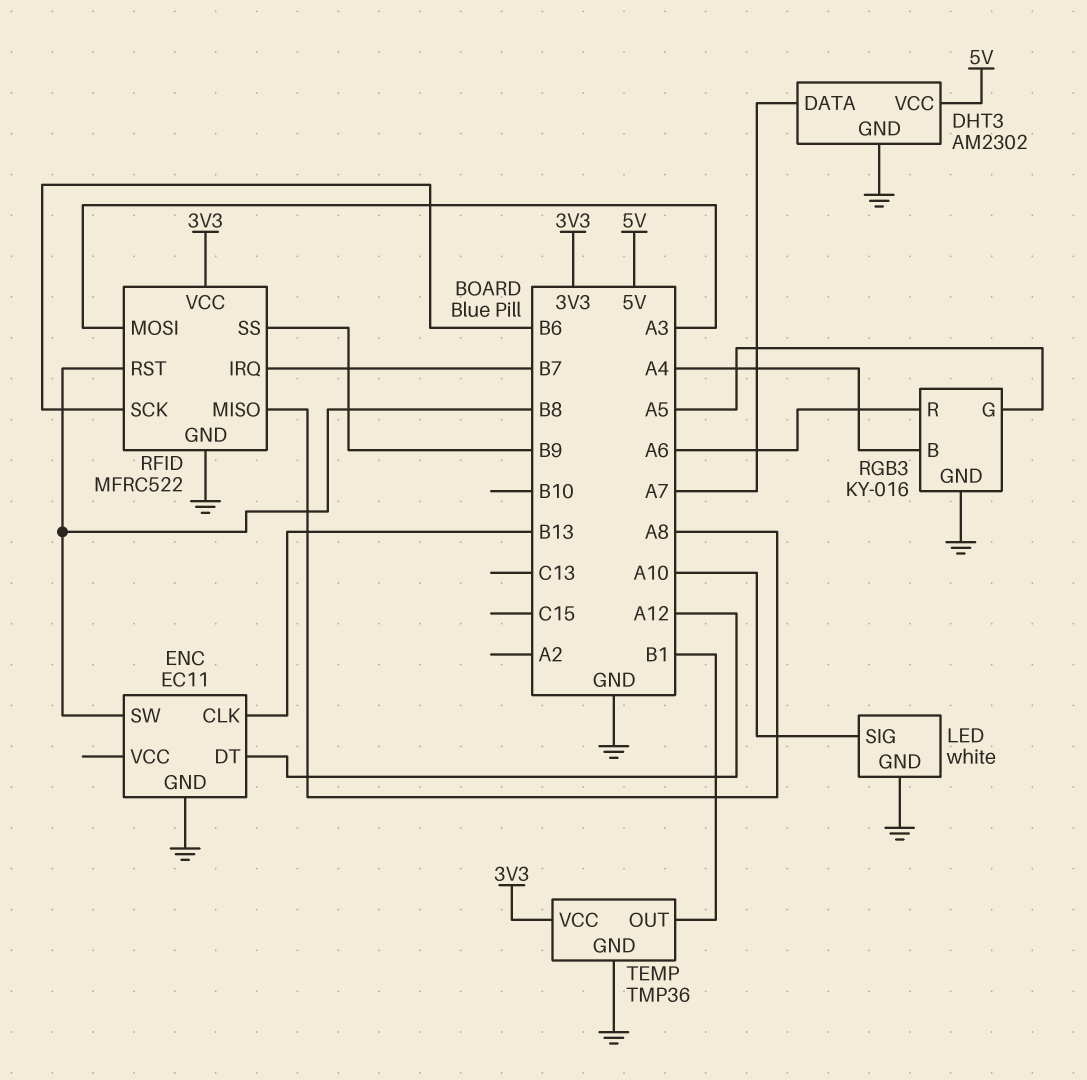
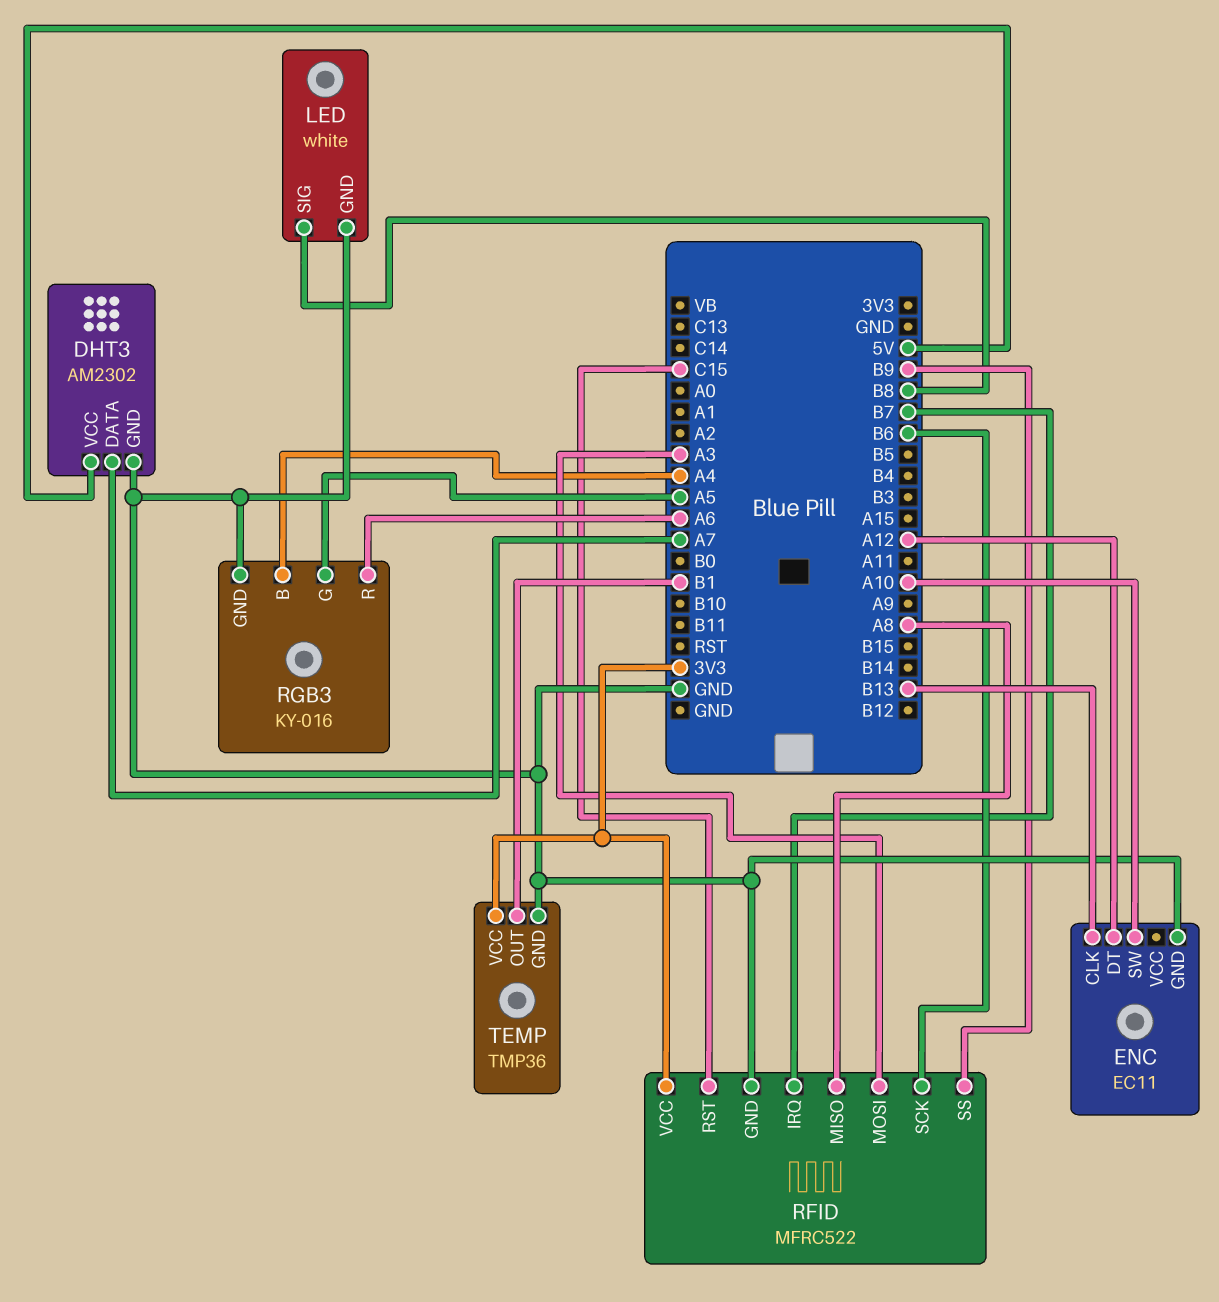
ENC pin SW: B8 -> A10
LED pin SIG: A10 -> B8
RFID pin RST: B8 -> C15

